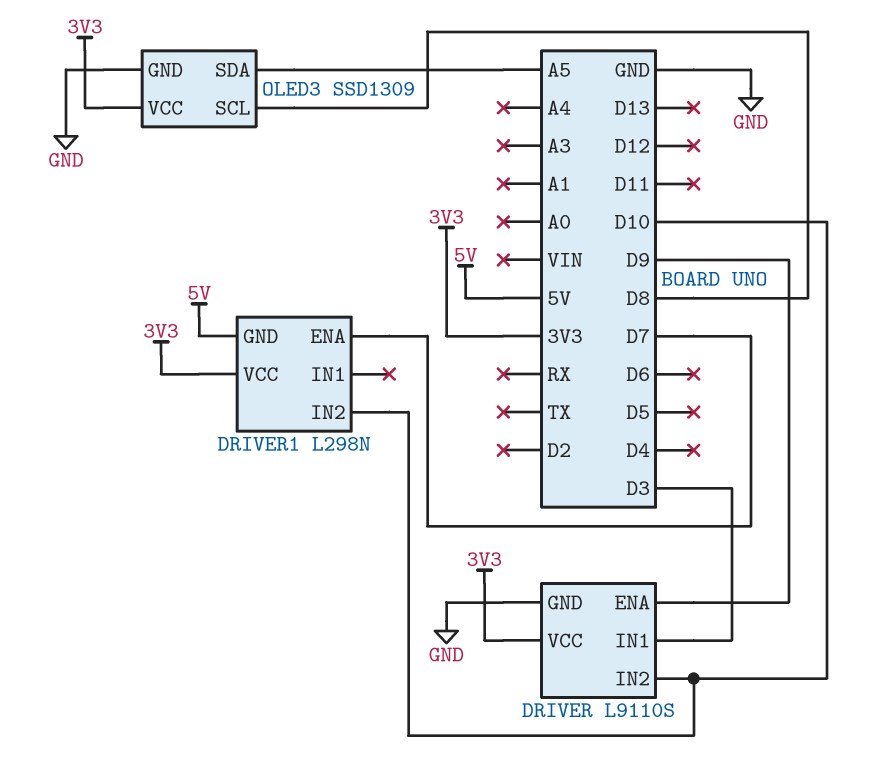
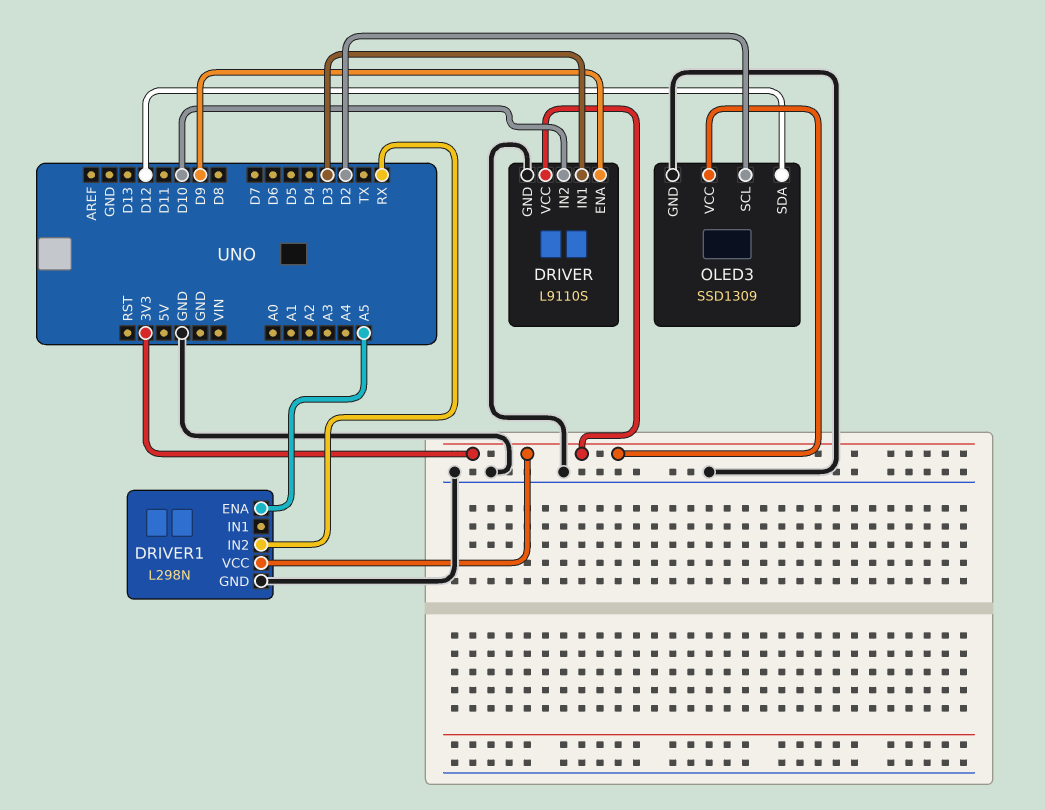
DRIVER1 pin ENA: D7 -> A5
DRIVER1 pin GND: 5V -> GND
DRIVER1 pin IN2: D10 -> RX
OLED3 pin SCL: D8 -> D2
OLED3 pin SDA: A5 -> D12

